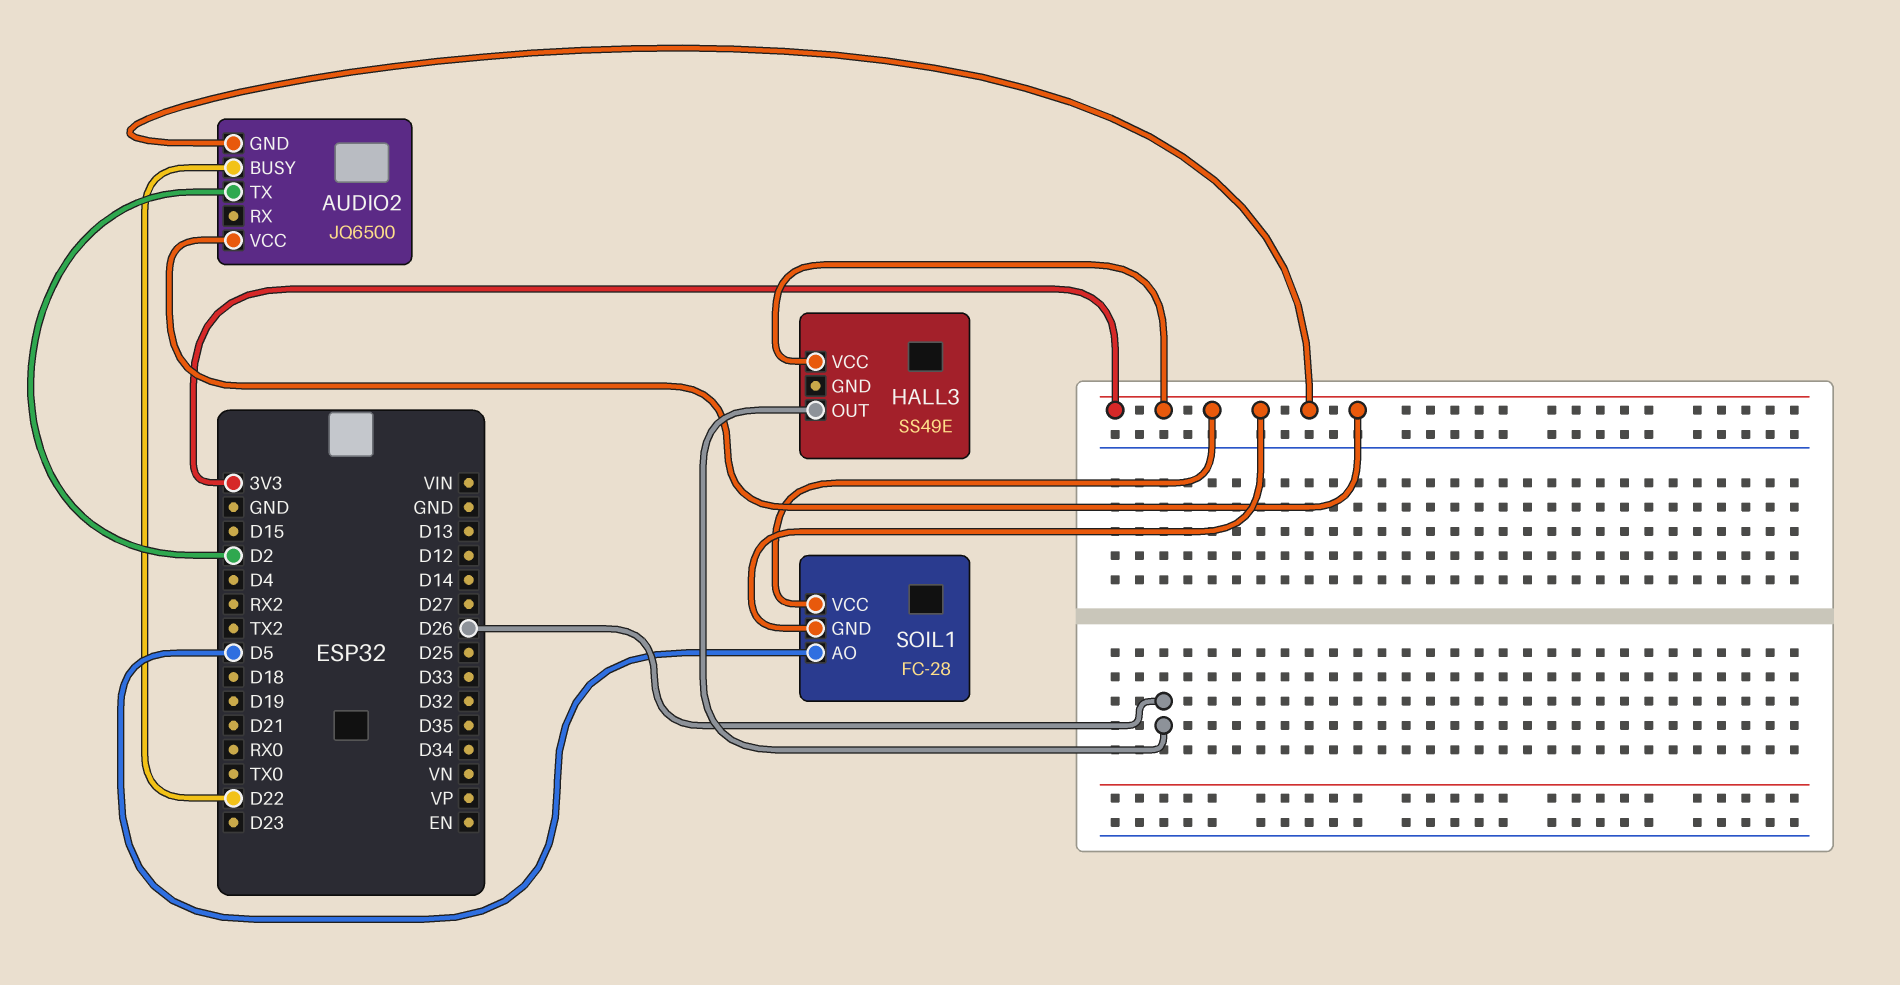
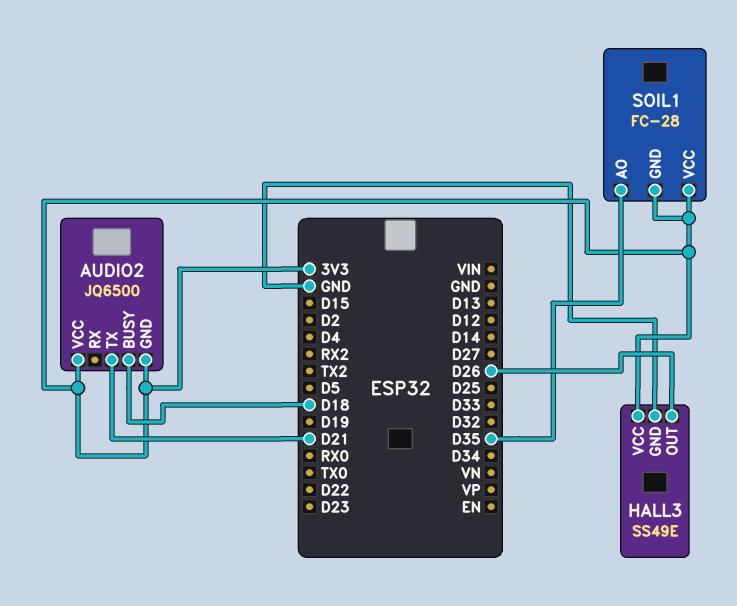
AUDIO2 pin BUSY: D22 -> D18
AUDIO2 pin TX: D2 -> D21
HALL3 pin GND: none -> GND
SOIL1 pin AO: D5 -> D35

